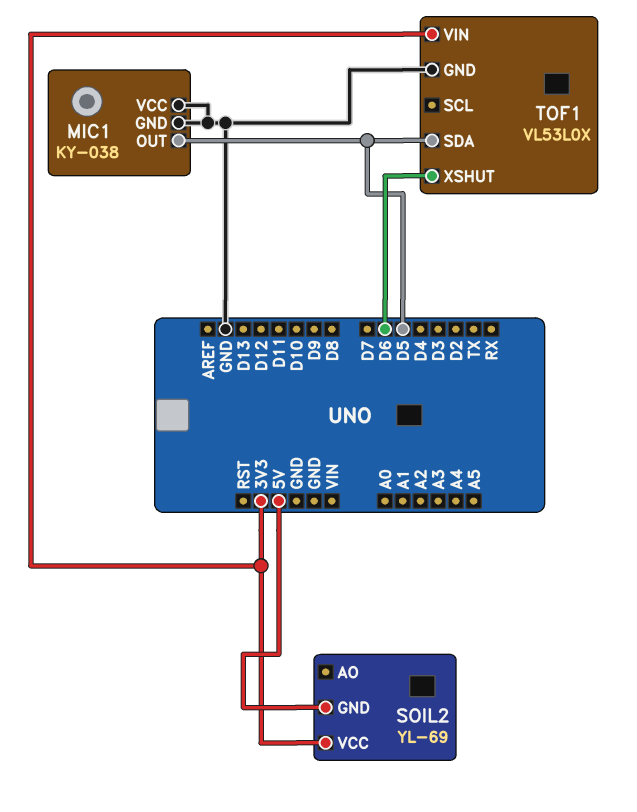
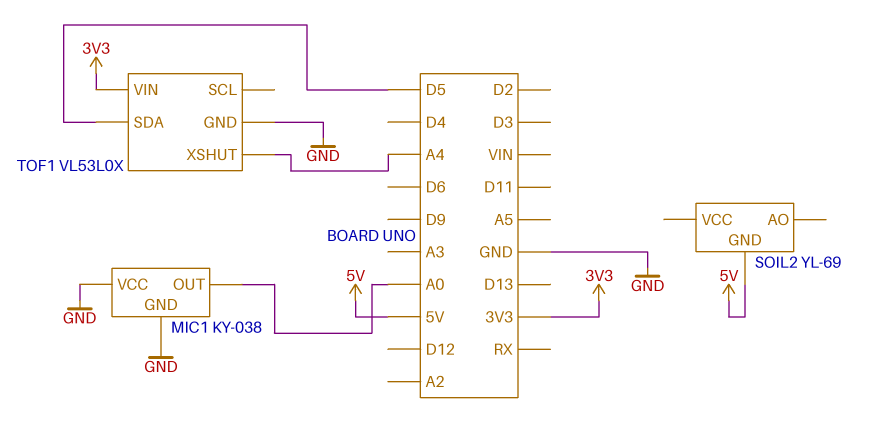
MIC1 pin OUT: D5 -> A0
SOIL2 pin VCC: 3V3 -> none
TOF1 pin XSHUT: D6 -> A4

